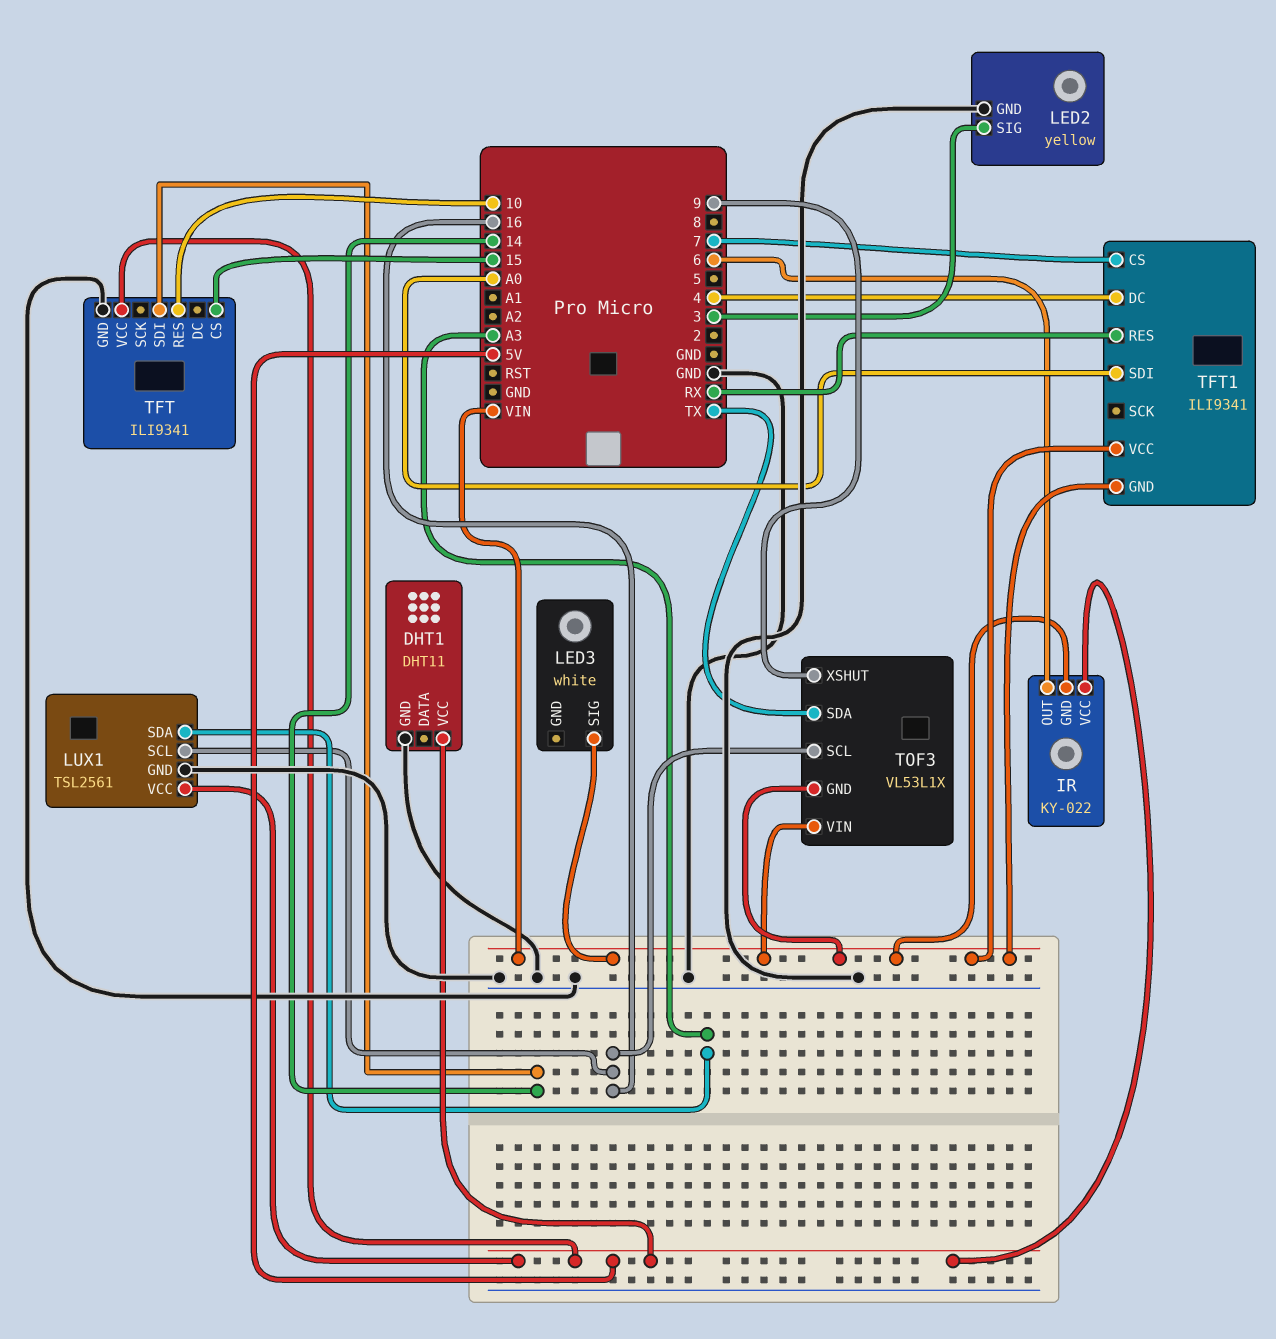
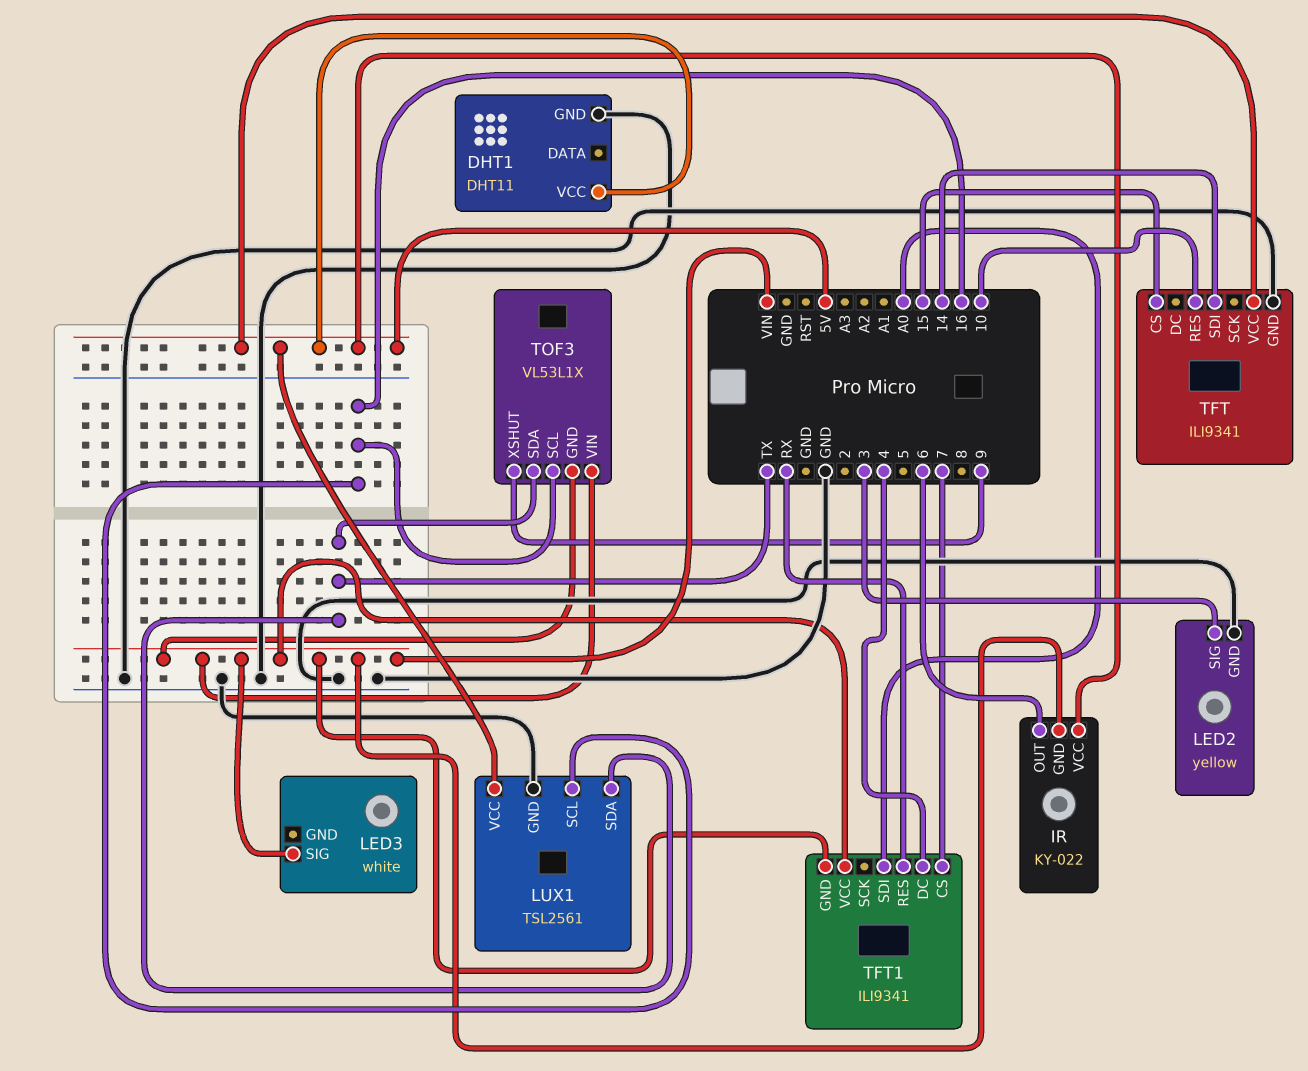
LUX1 pin SDA: A3 -> TX

